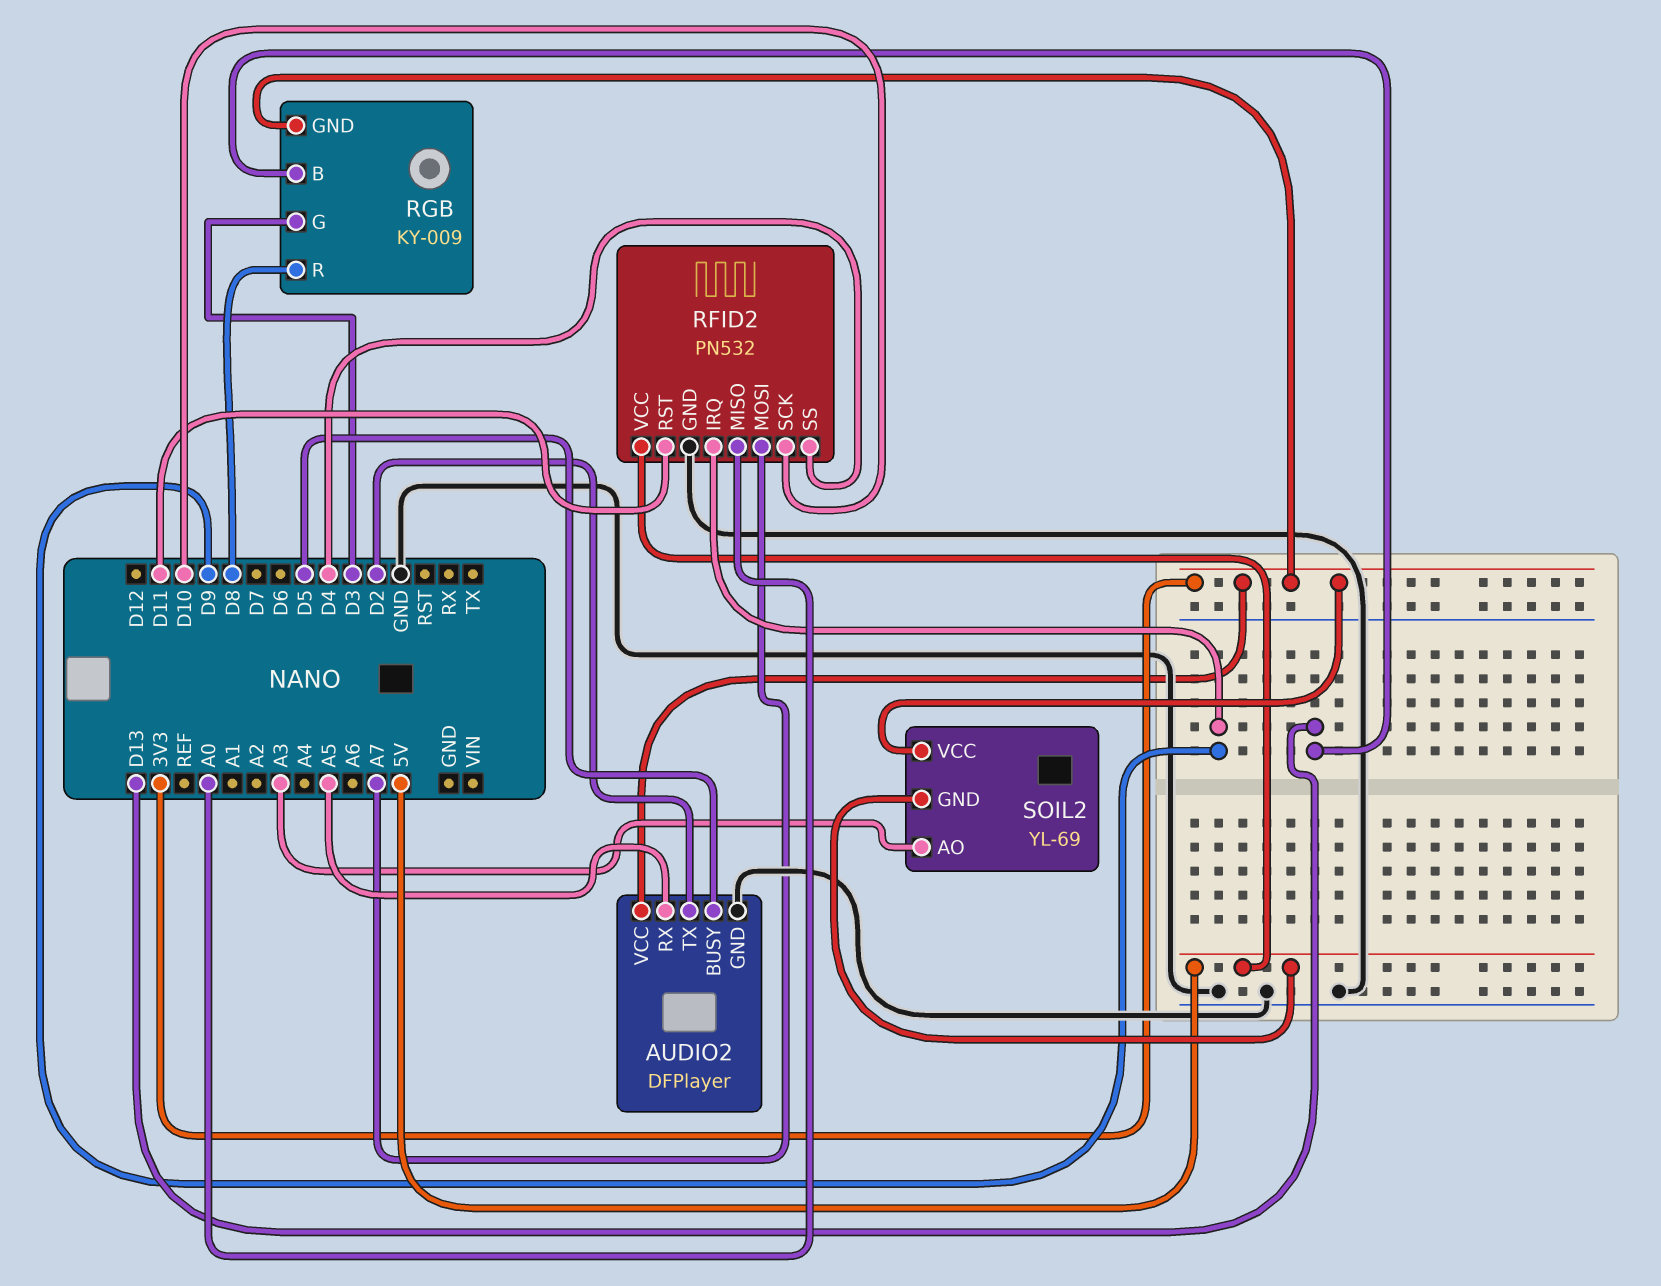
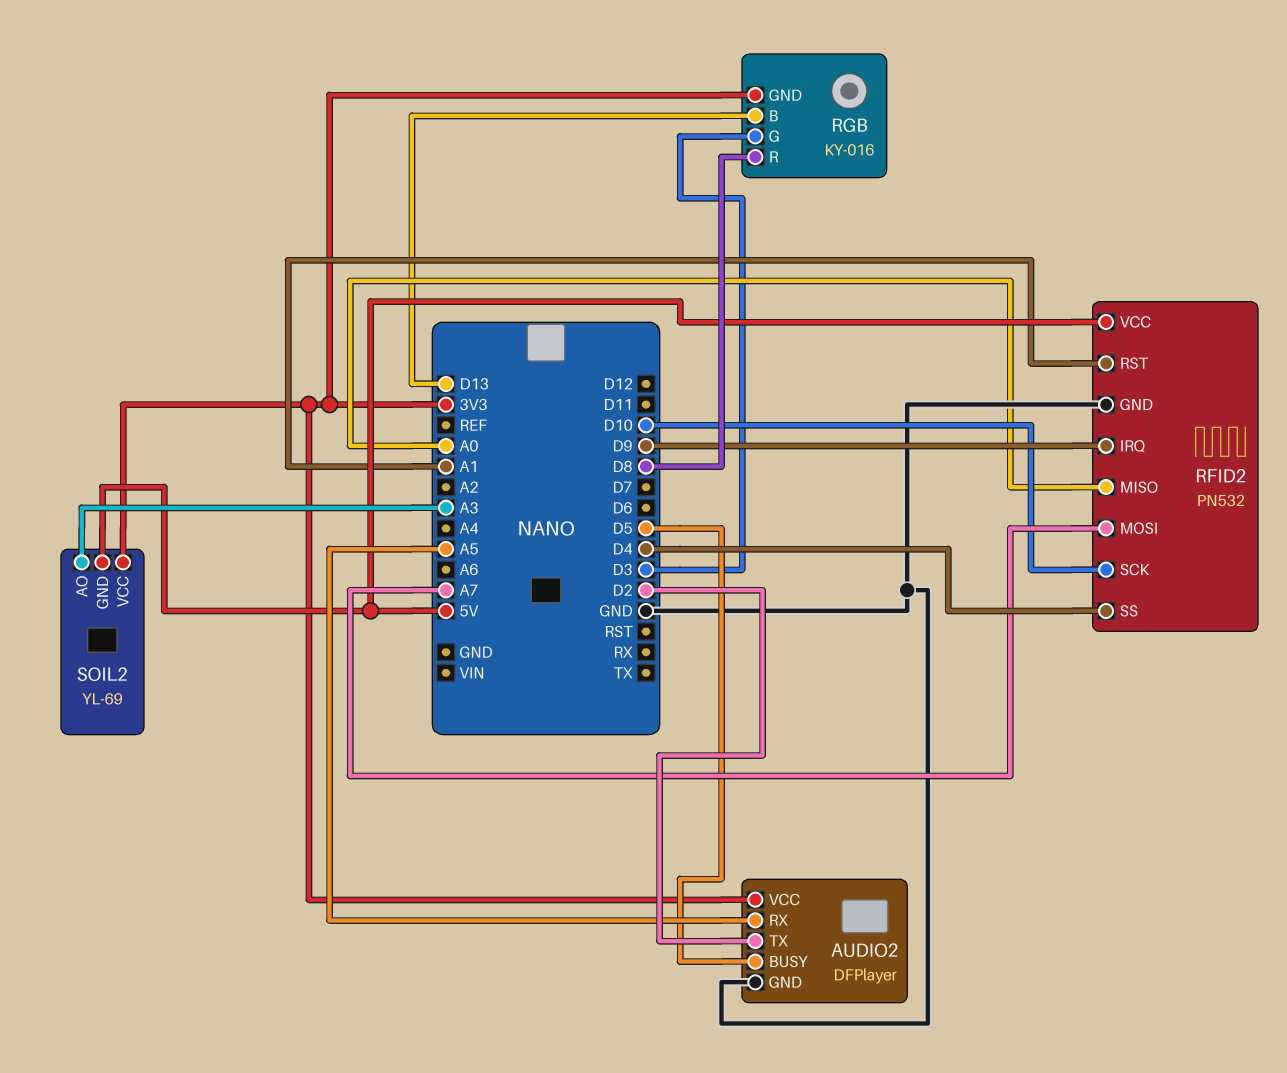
RFID2 pin RST: D11 -> A1
RGB: KY-009 -> KY-016

